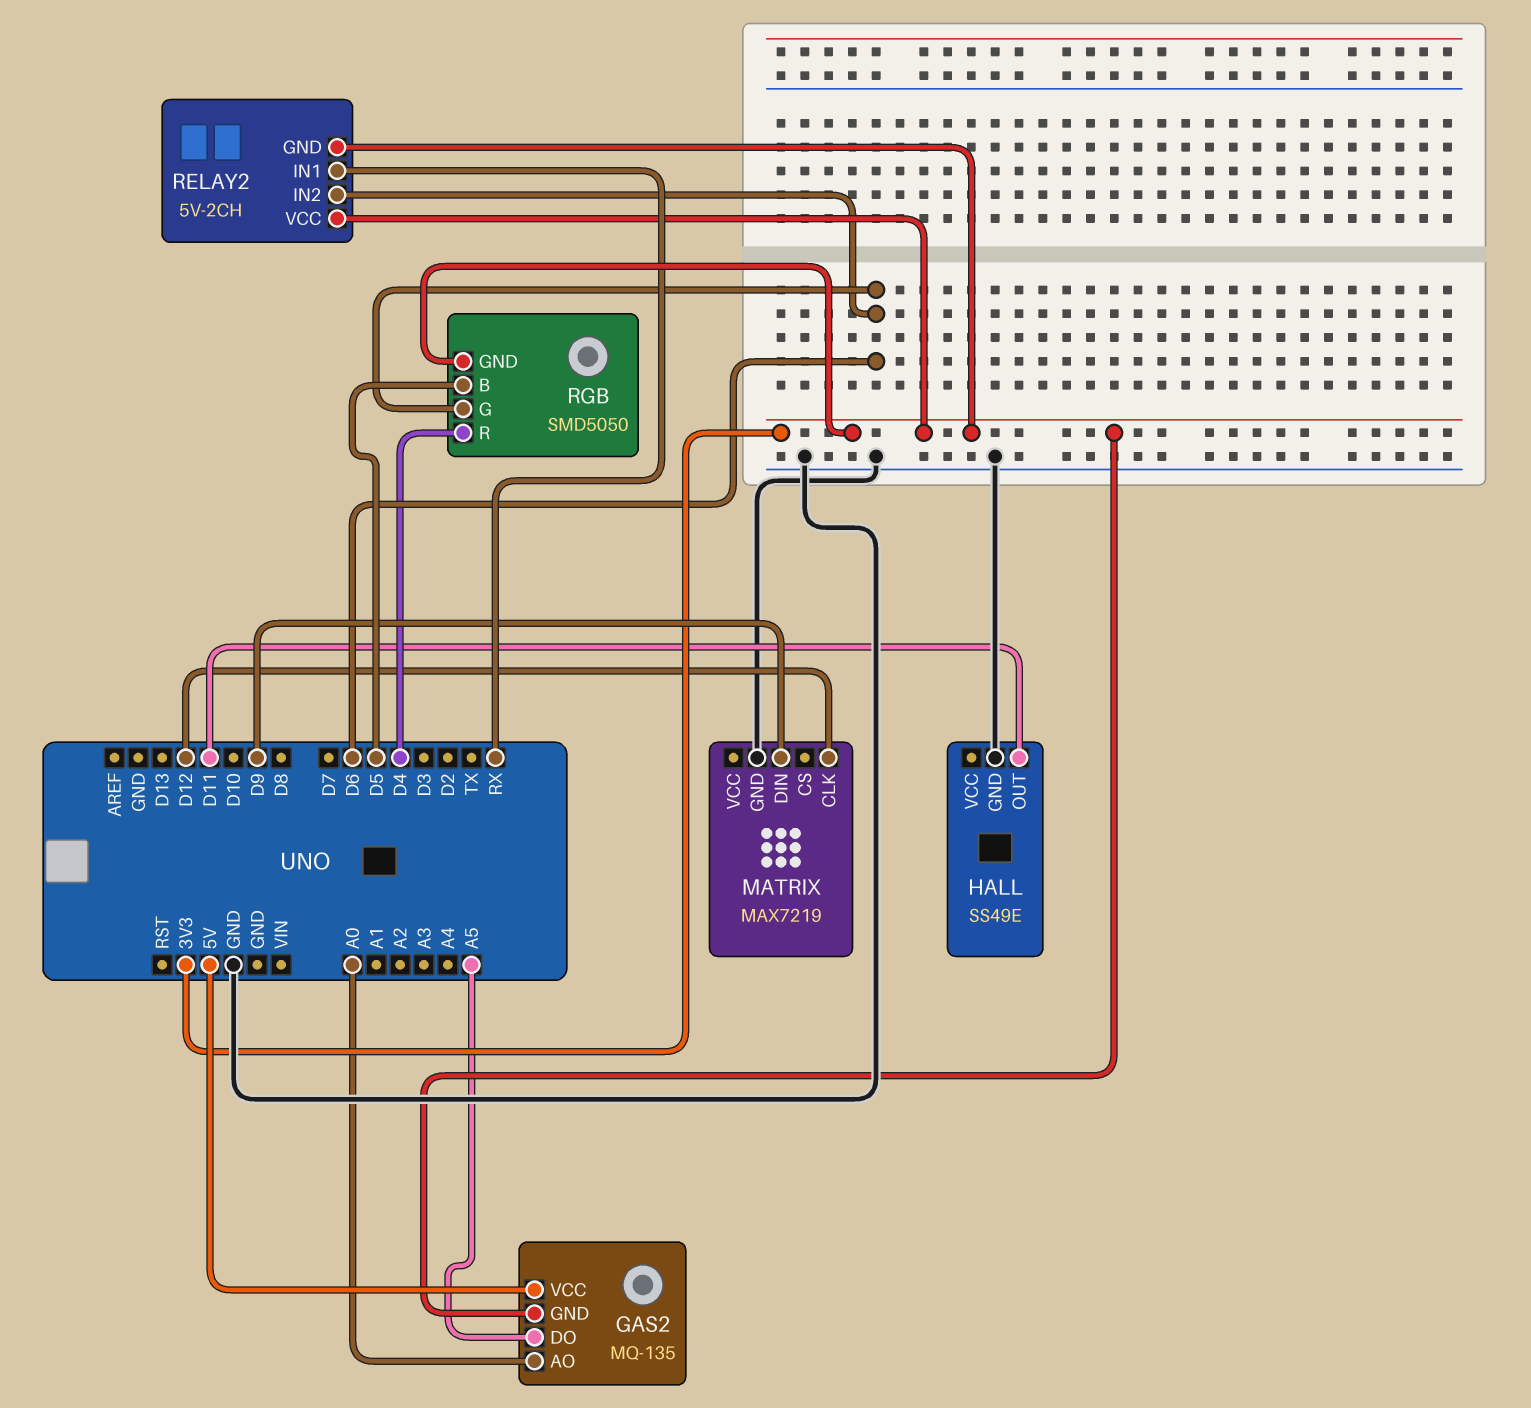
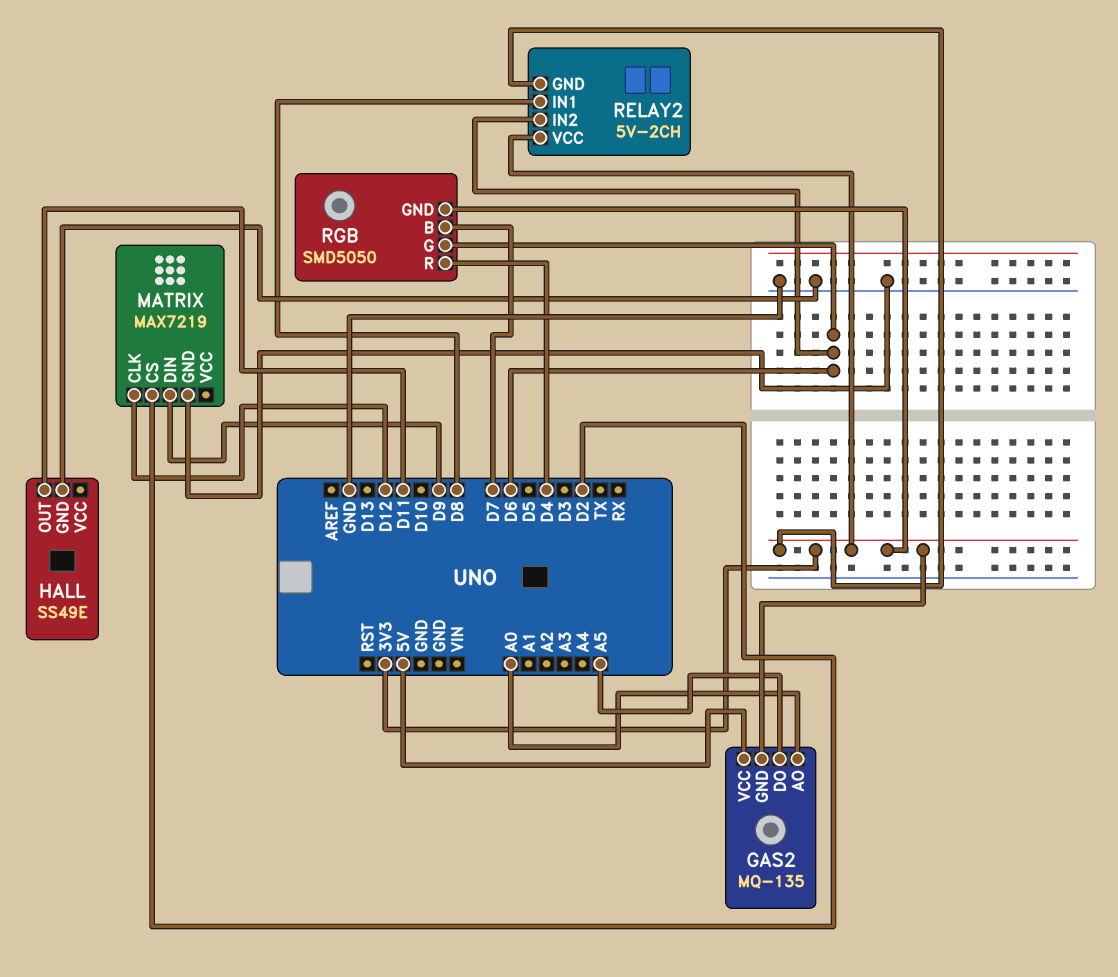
MATRIX pin CS: none -> D2
RELAY2 pin IN1: RX -> D8
RGB pin B: D5 -> D7

